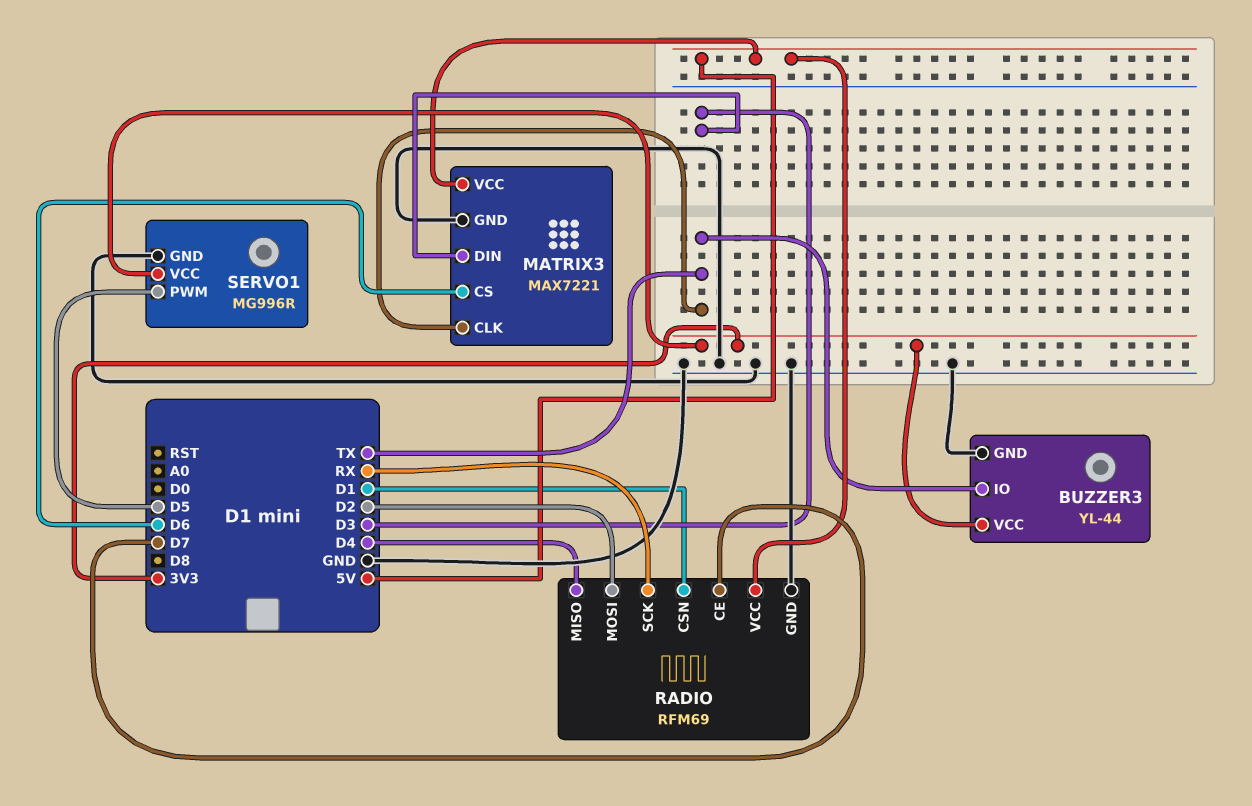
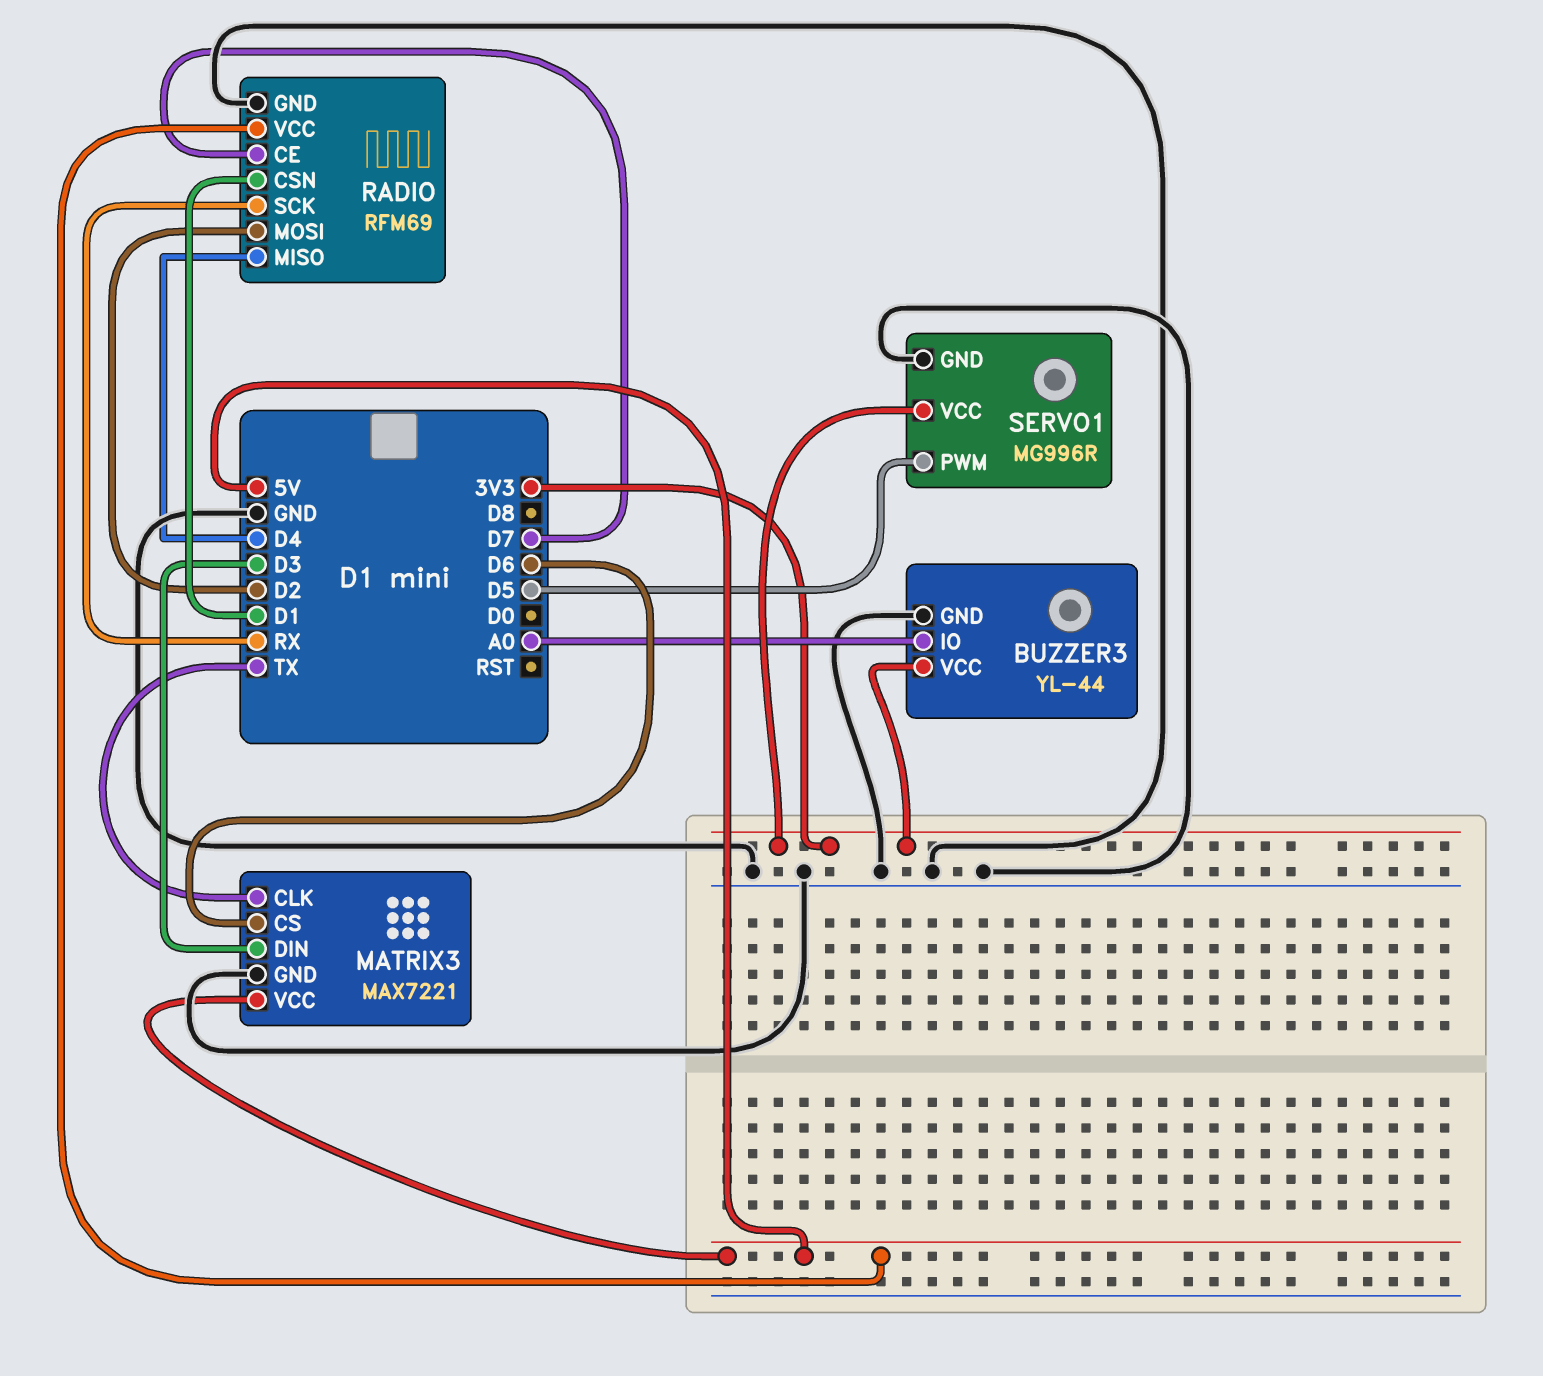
BUZZER3 pin IO: TX -> A0

